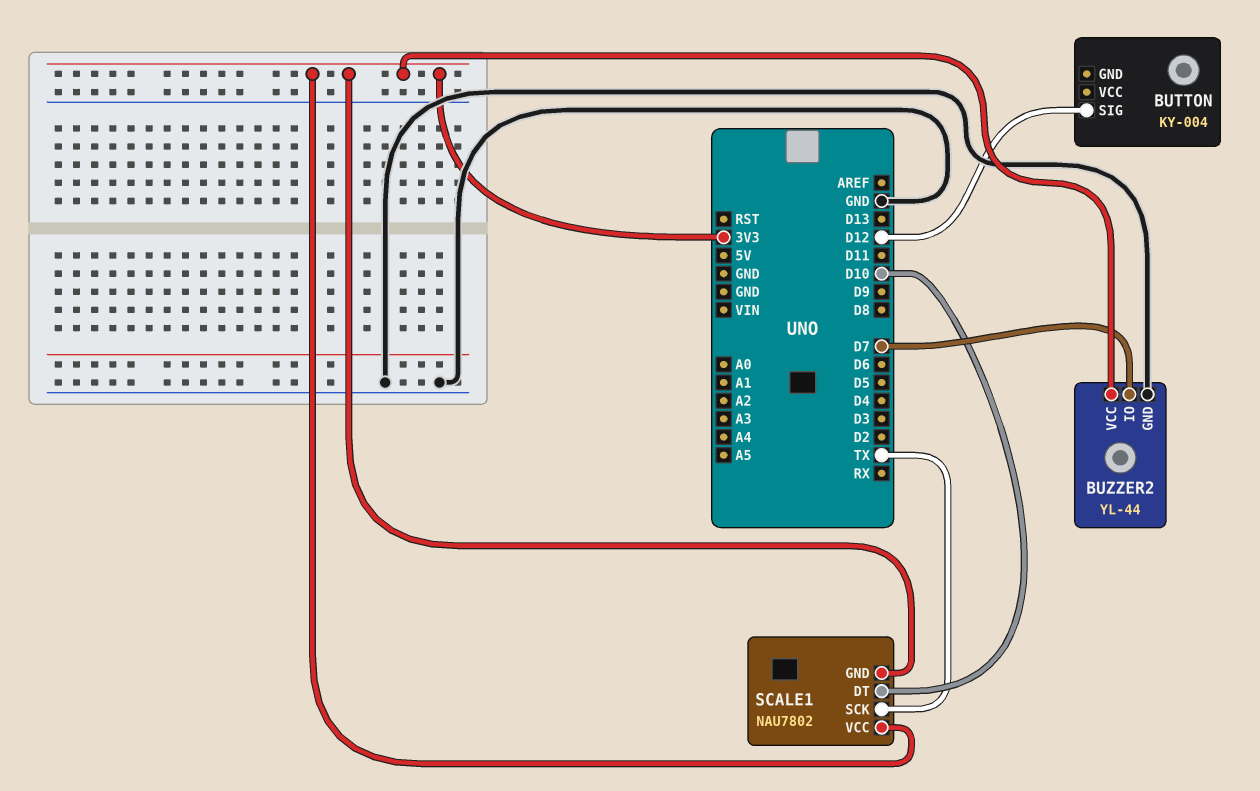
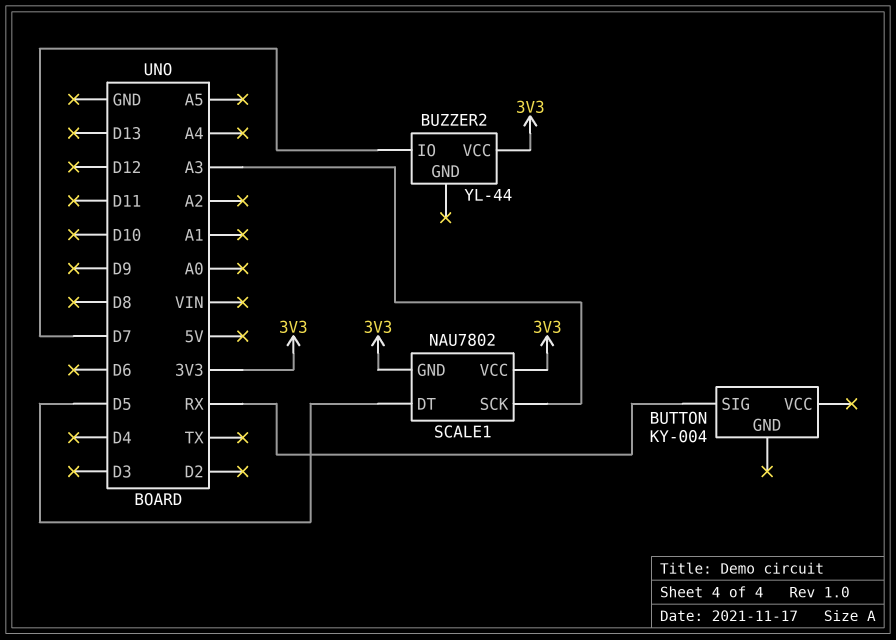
BUTTON pin SIG: D12 -> RX
BUZZER2 pin GND: GND -> none
SCALE1 pin DT: D10 -> D5
SCALE1 pin SCK: TX -> A3

